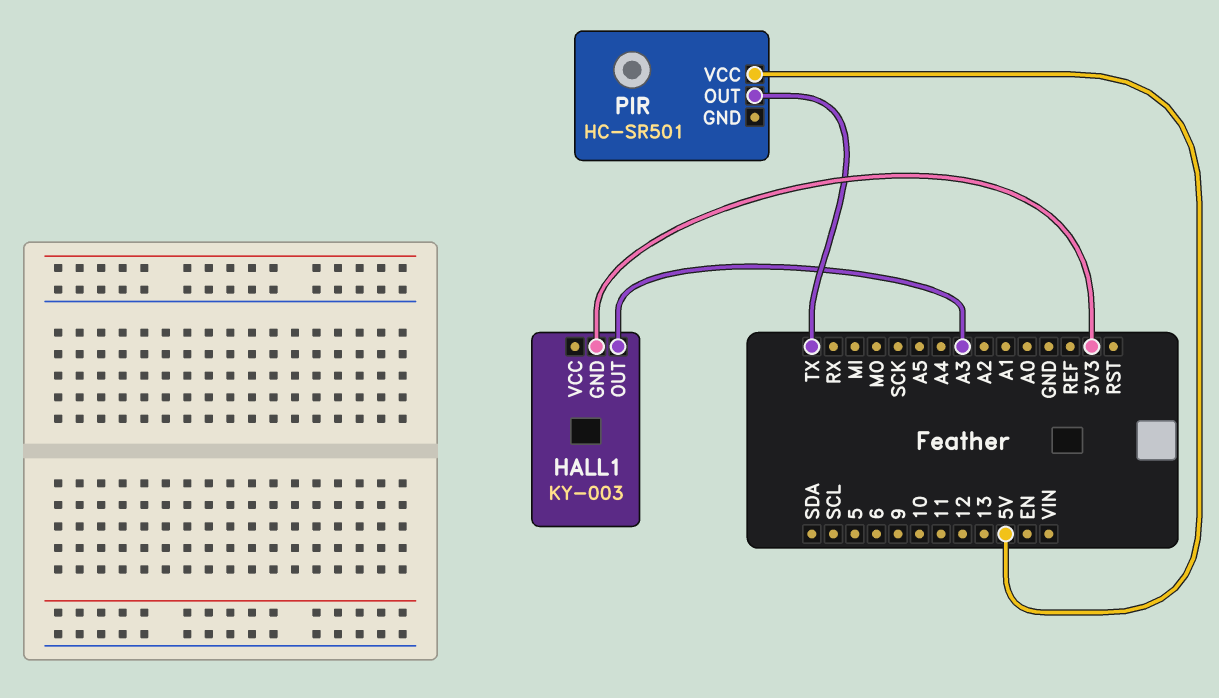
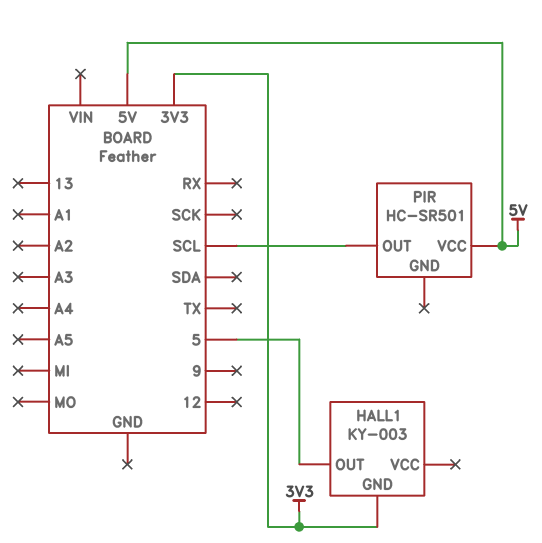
HALL1 pin OUT: A3 -> 5
PIR pin OUT: TX -> SCL

